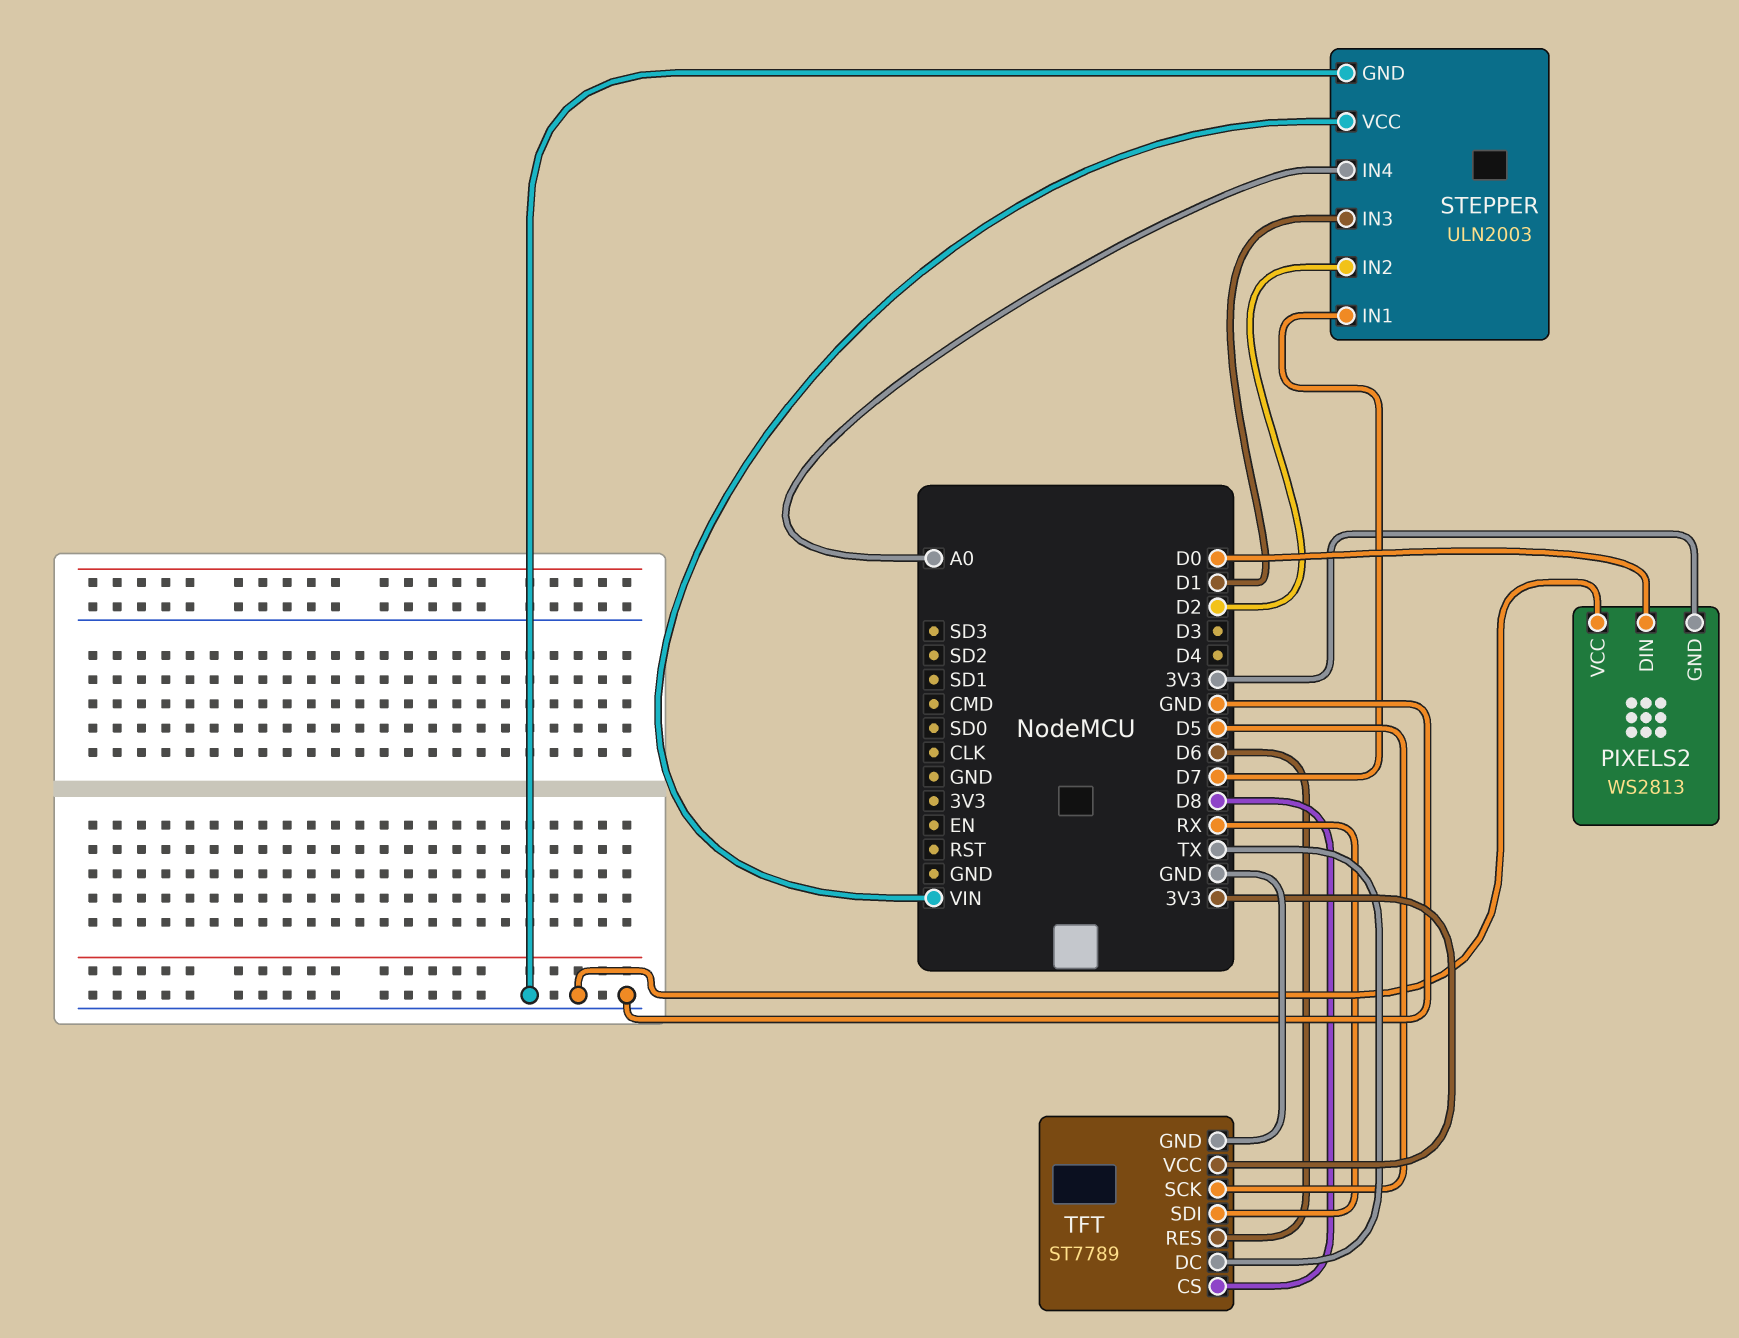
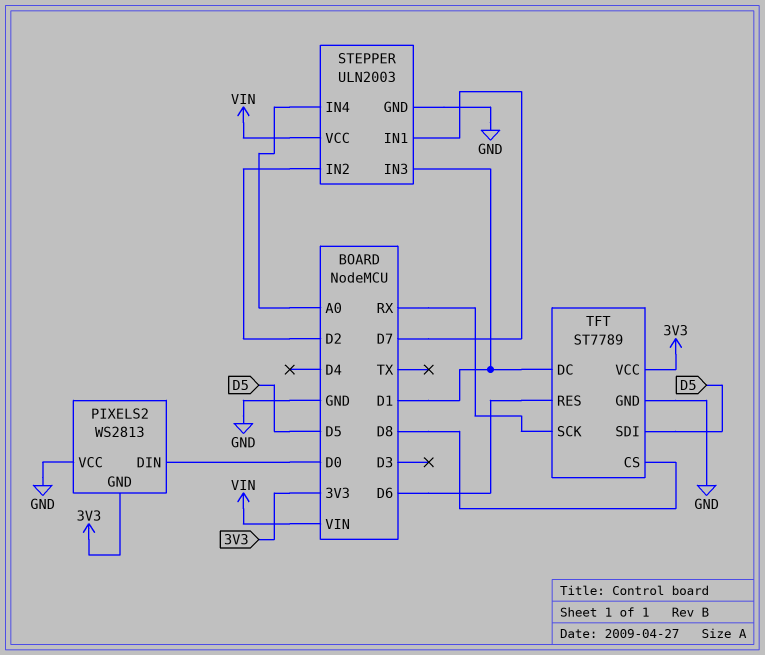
TFT pin DC: TX -> D1
TFT pin SCK: D5 -> RX
TFT pin SDI: RX -> D5

